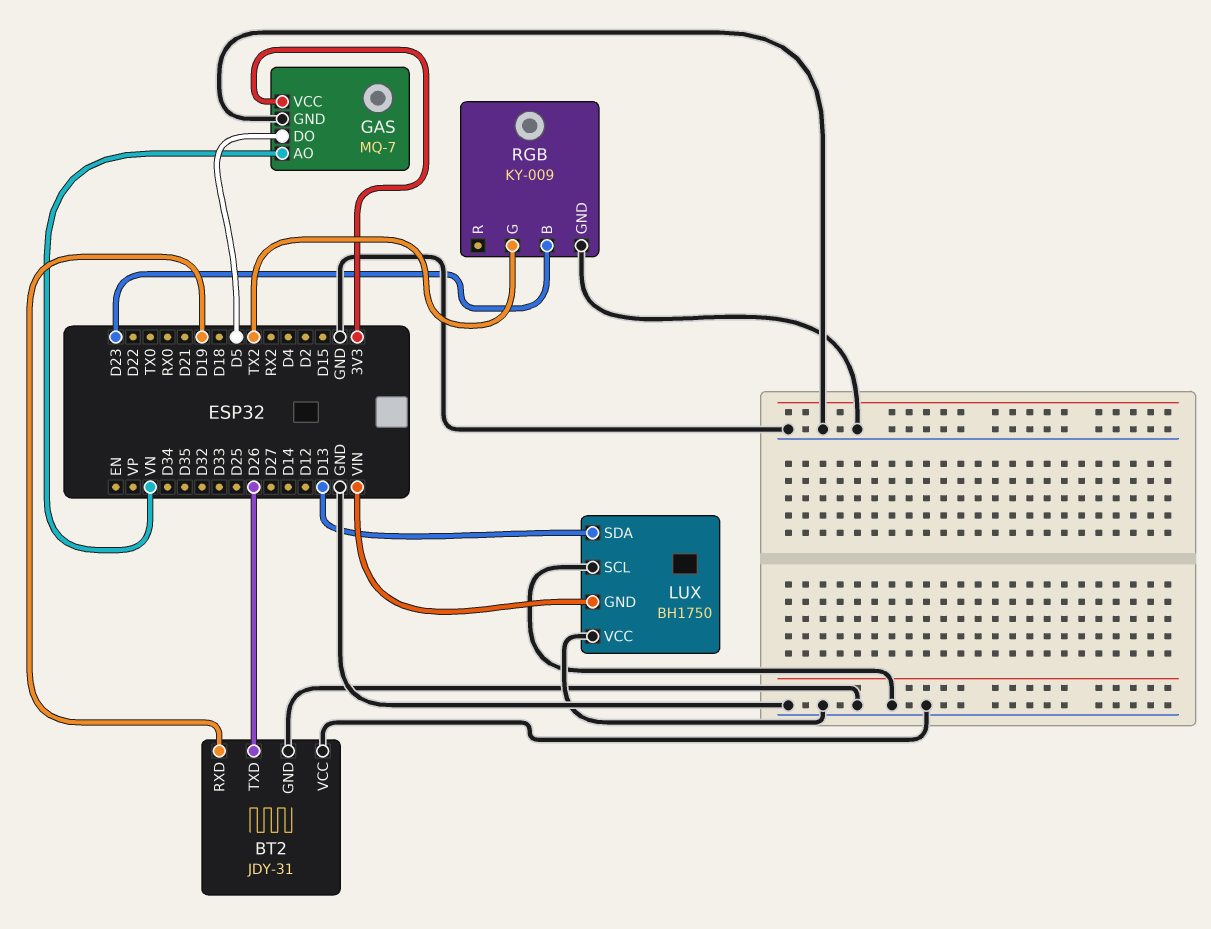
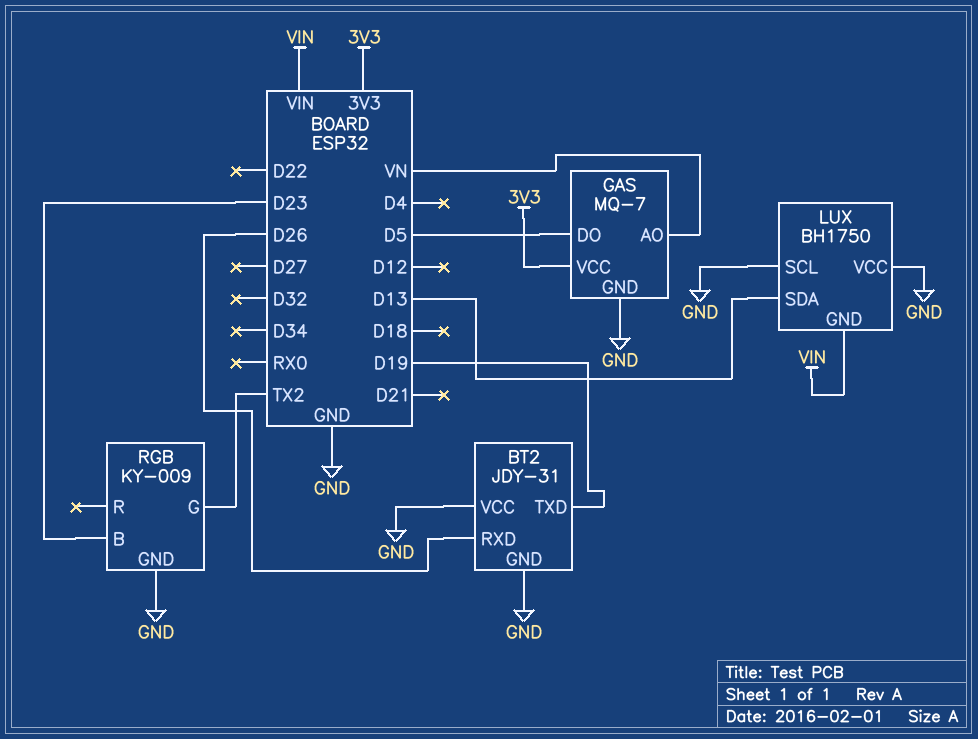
BT2 pin RXD: D19 -> D26
BT2 pin TXD: D26 -> D19

